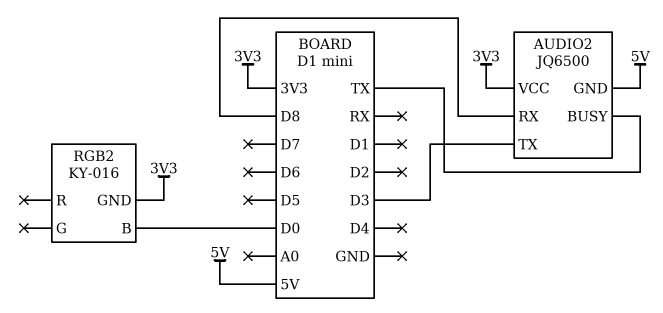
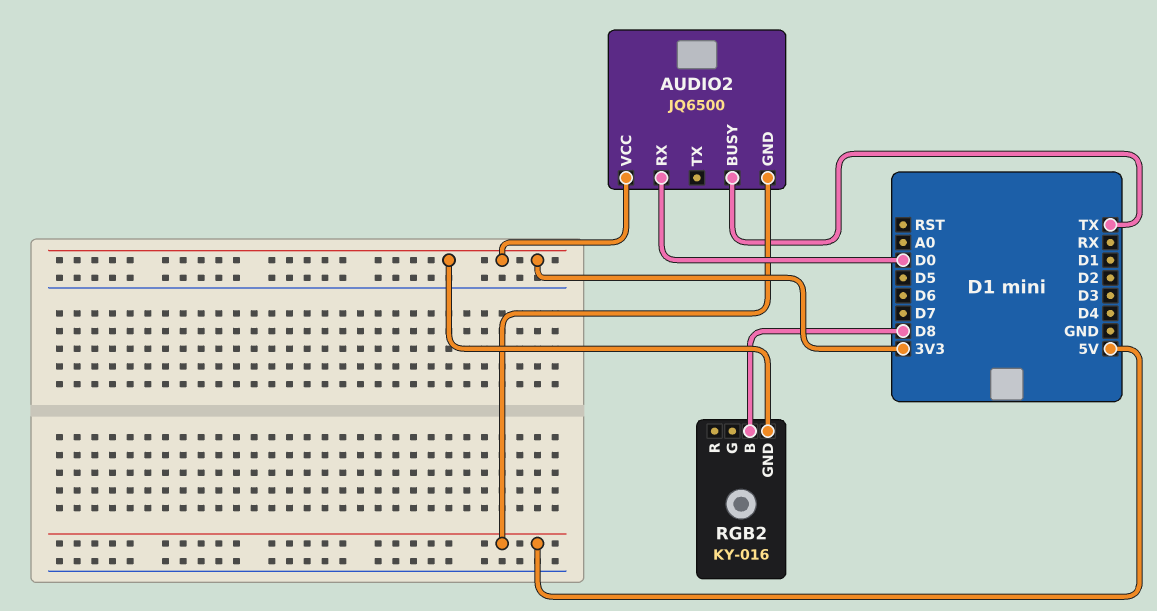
AUDIO2 pin RX: D8 -> D0
AUDIO2 pin TX: D3 -> none
RGB2 pin B: D0 -> D8

